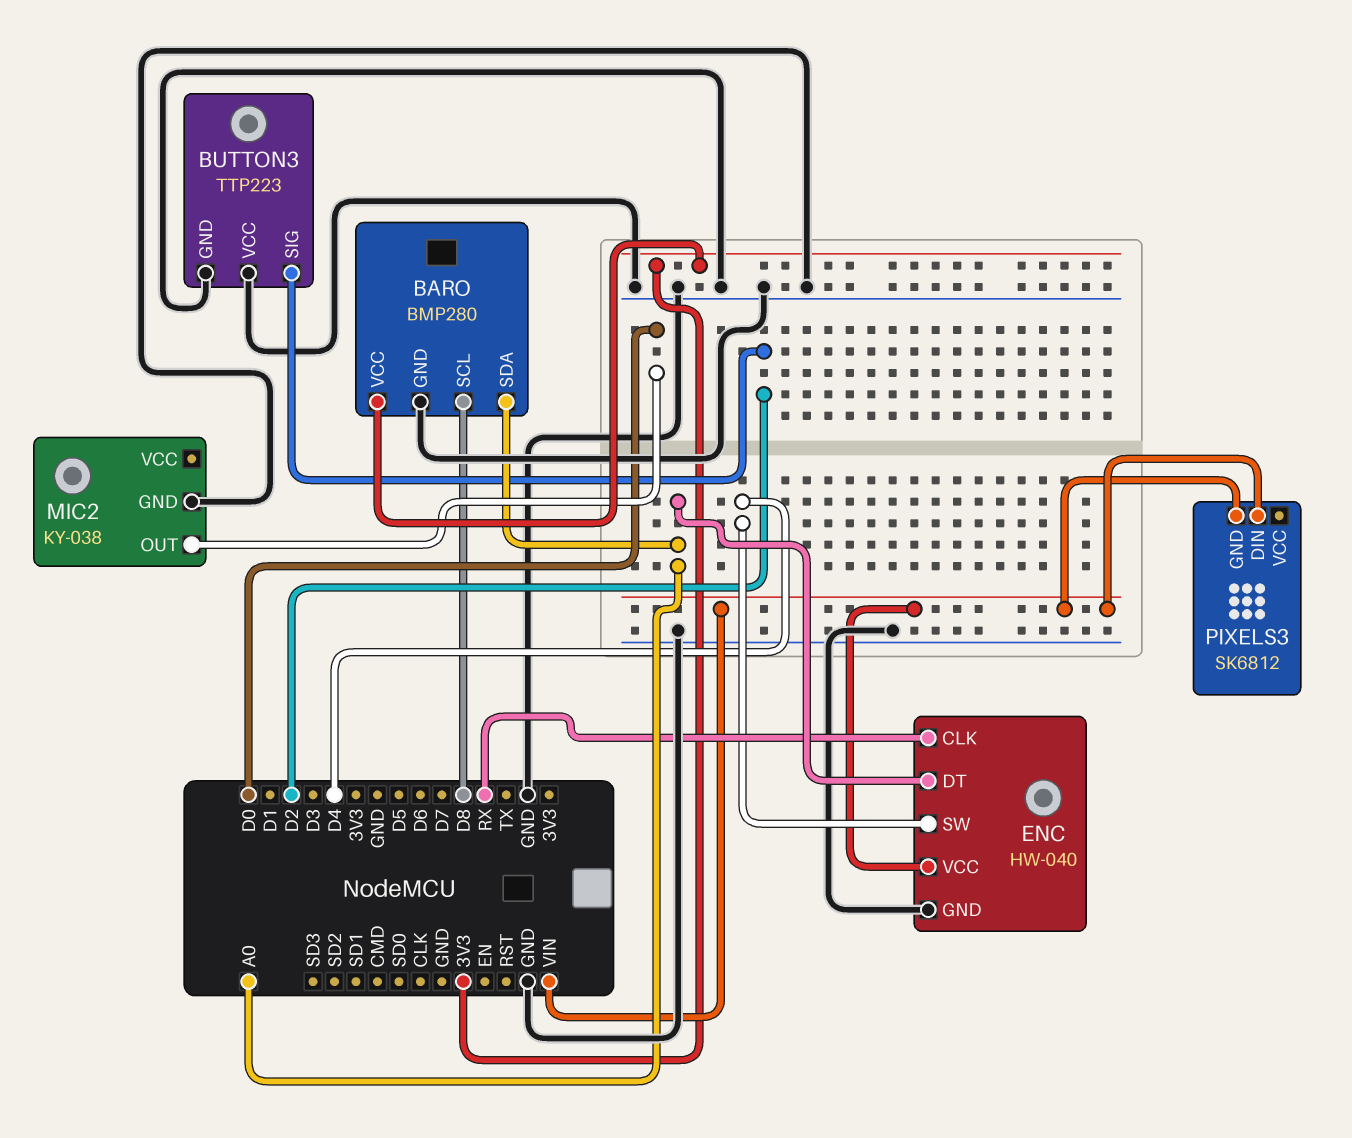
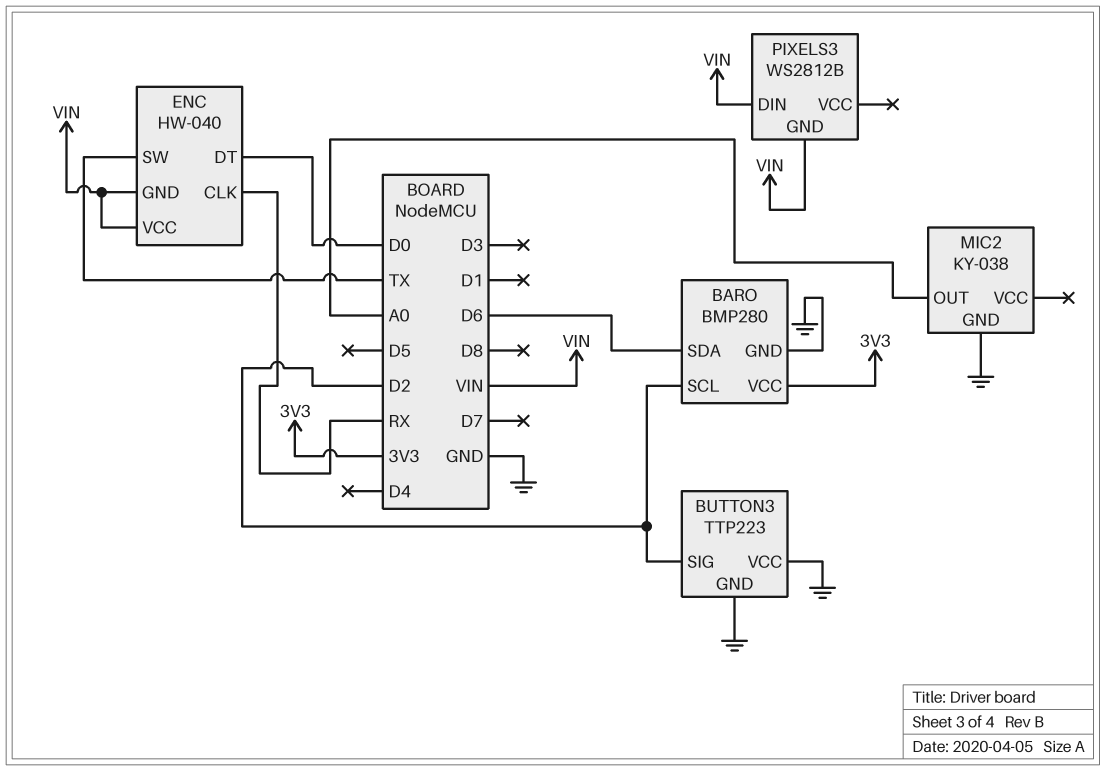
BARO pin SCL: D8 -> D2
BARO pin SDA: A0 -> D6
ENC pin DT: A0 -> D0
ENC pin GND: GND -> VIN
ENC pin SW: D4 -> TX
MIC2 pin OUT: D0 -> A0
PIXELS3: SK6812 -> WS2812B

